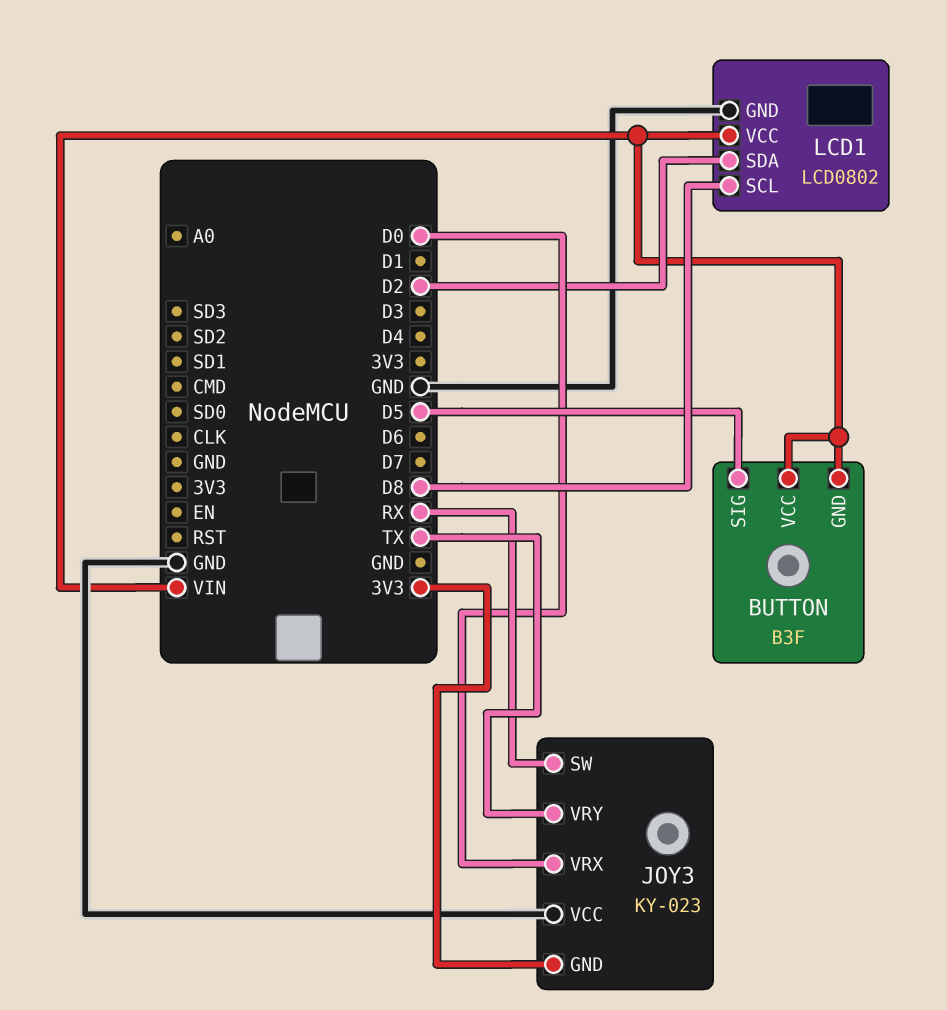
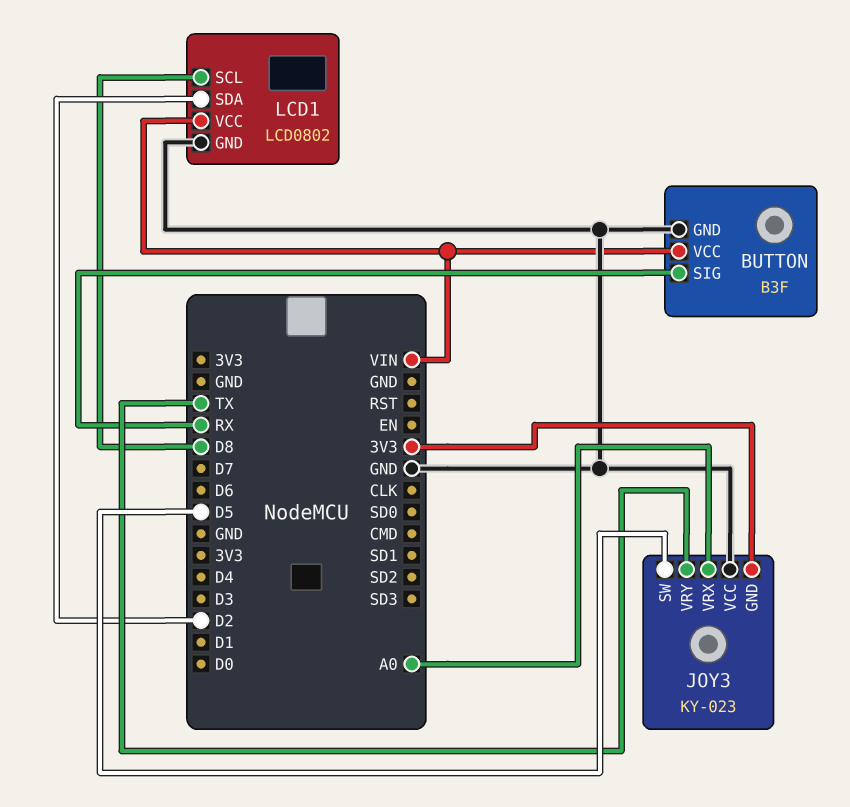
BUTTON pin GND: VIN -> GND
BUTTON pin SIG: D5 -> RX
JOY3 pin SW: RX -> D5
JOY3 pin VRX: D0 -> A0

